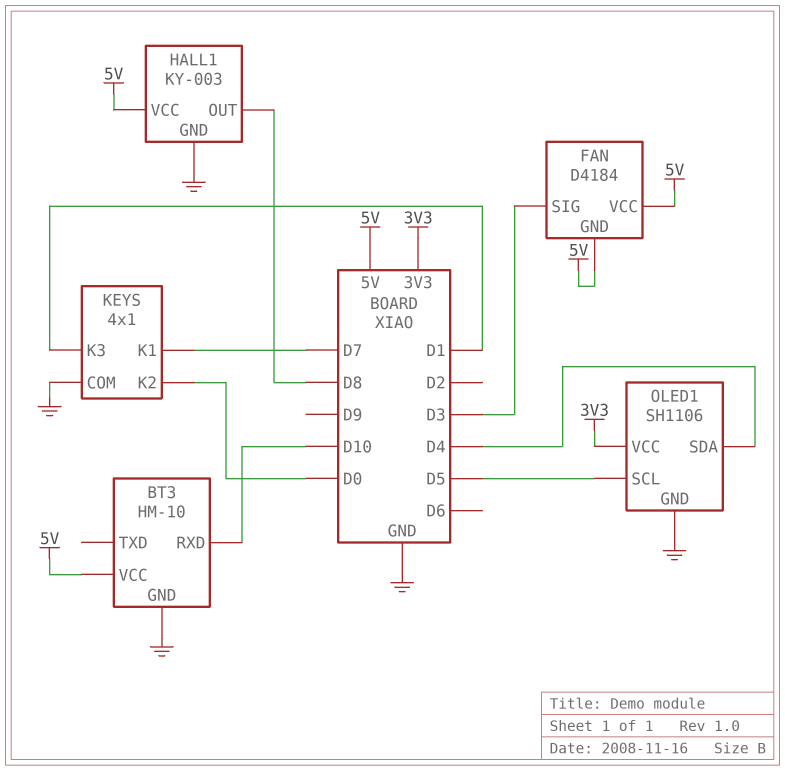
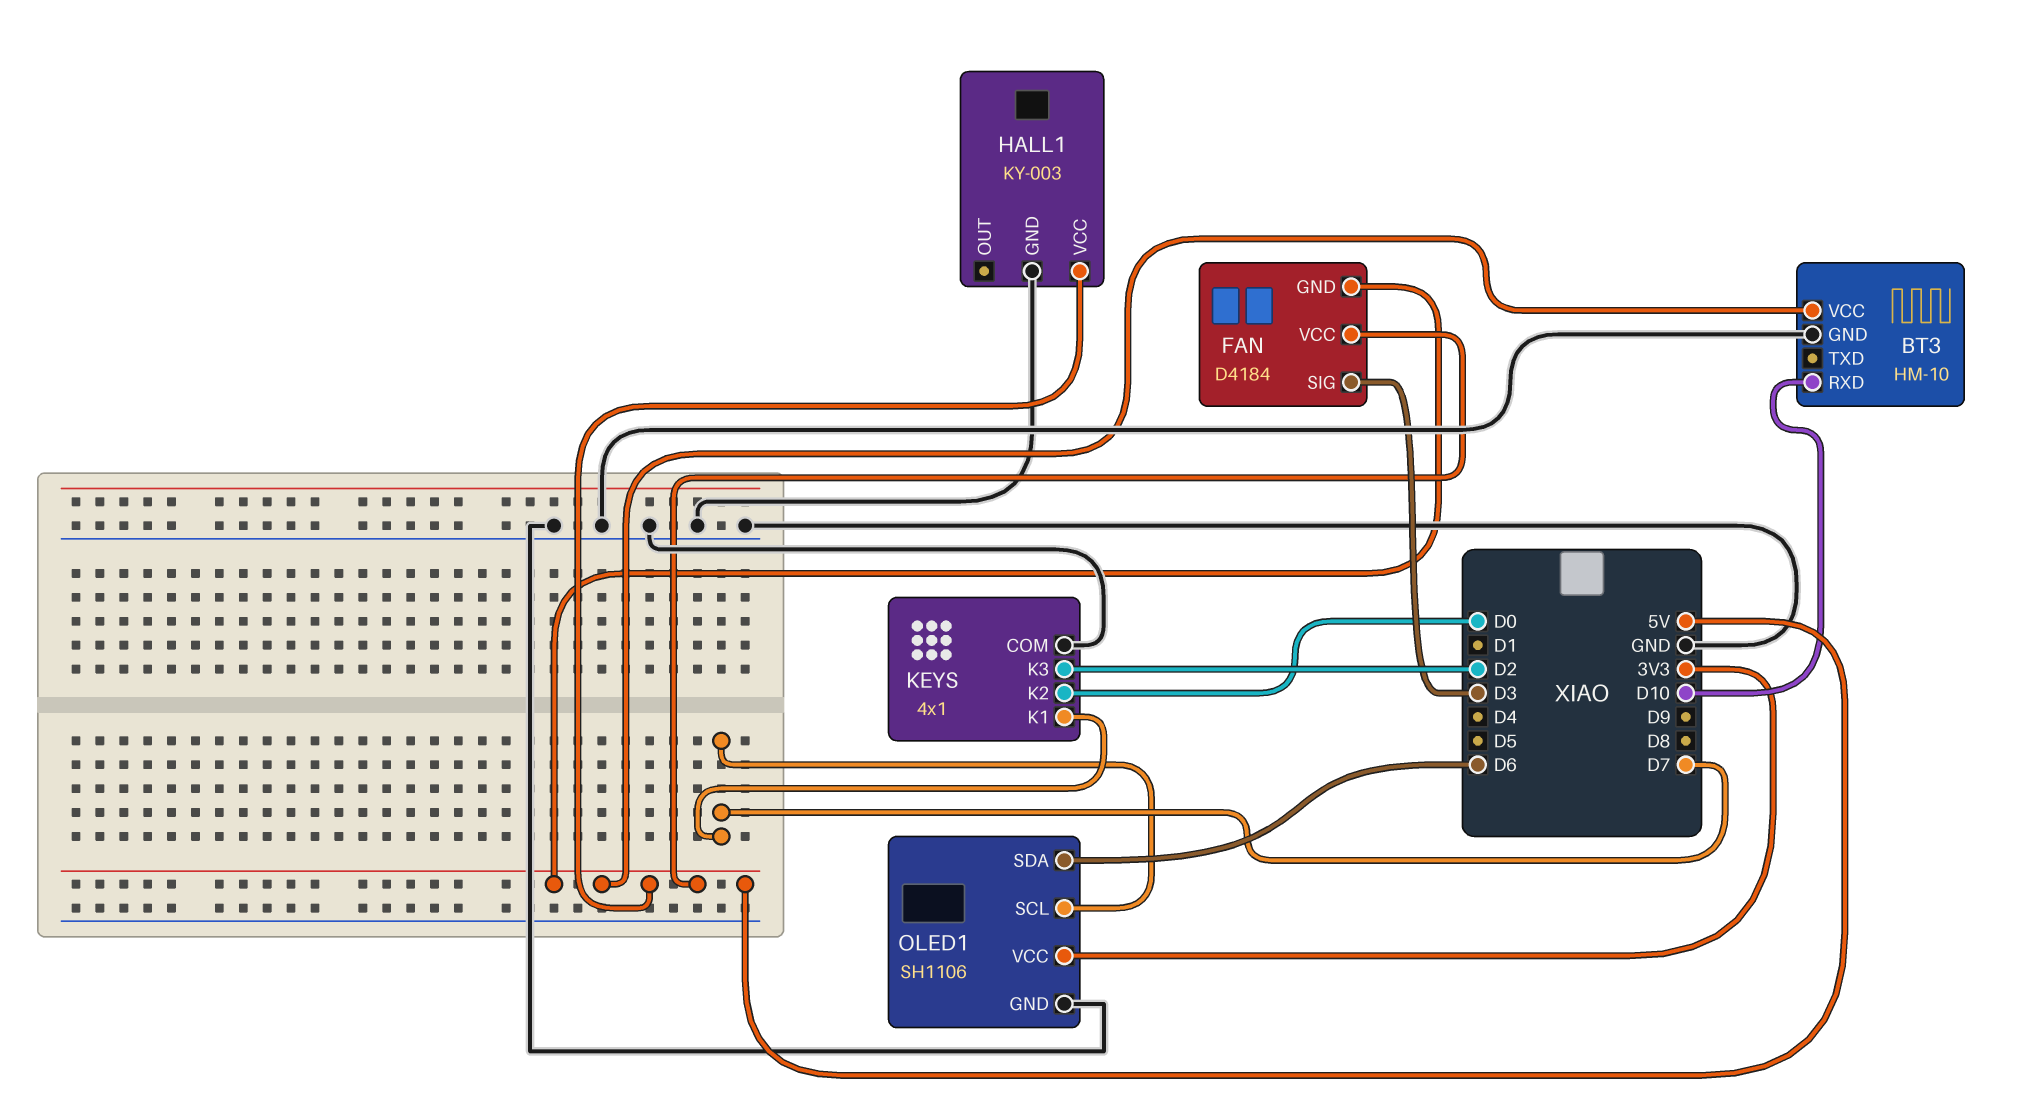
HALL1 pin OUT: D8 -> none
KEYS pin K3: D1 -> D2
OLED1 pin SCL: D5 -> D7
OLED1 pin SDA: D4 -> D6

